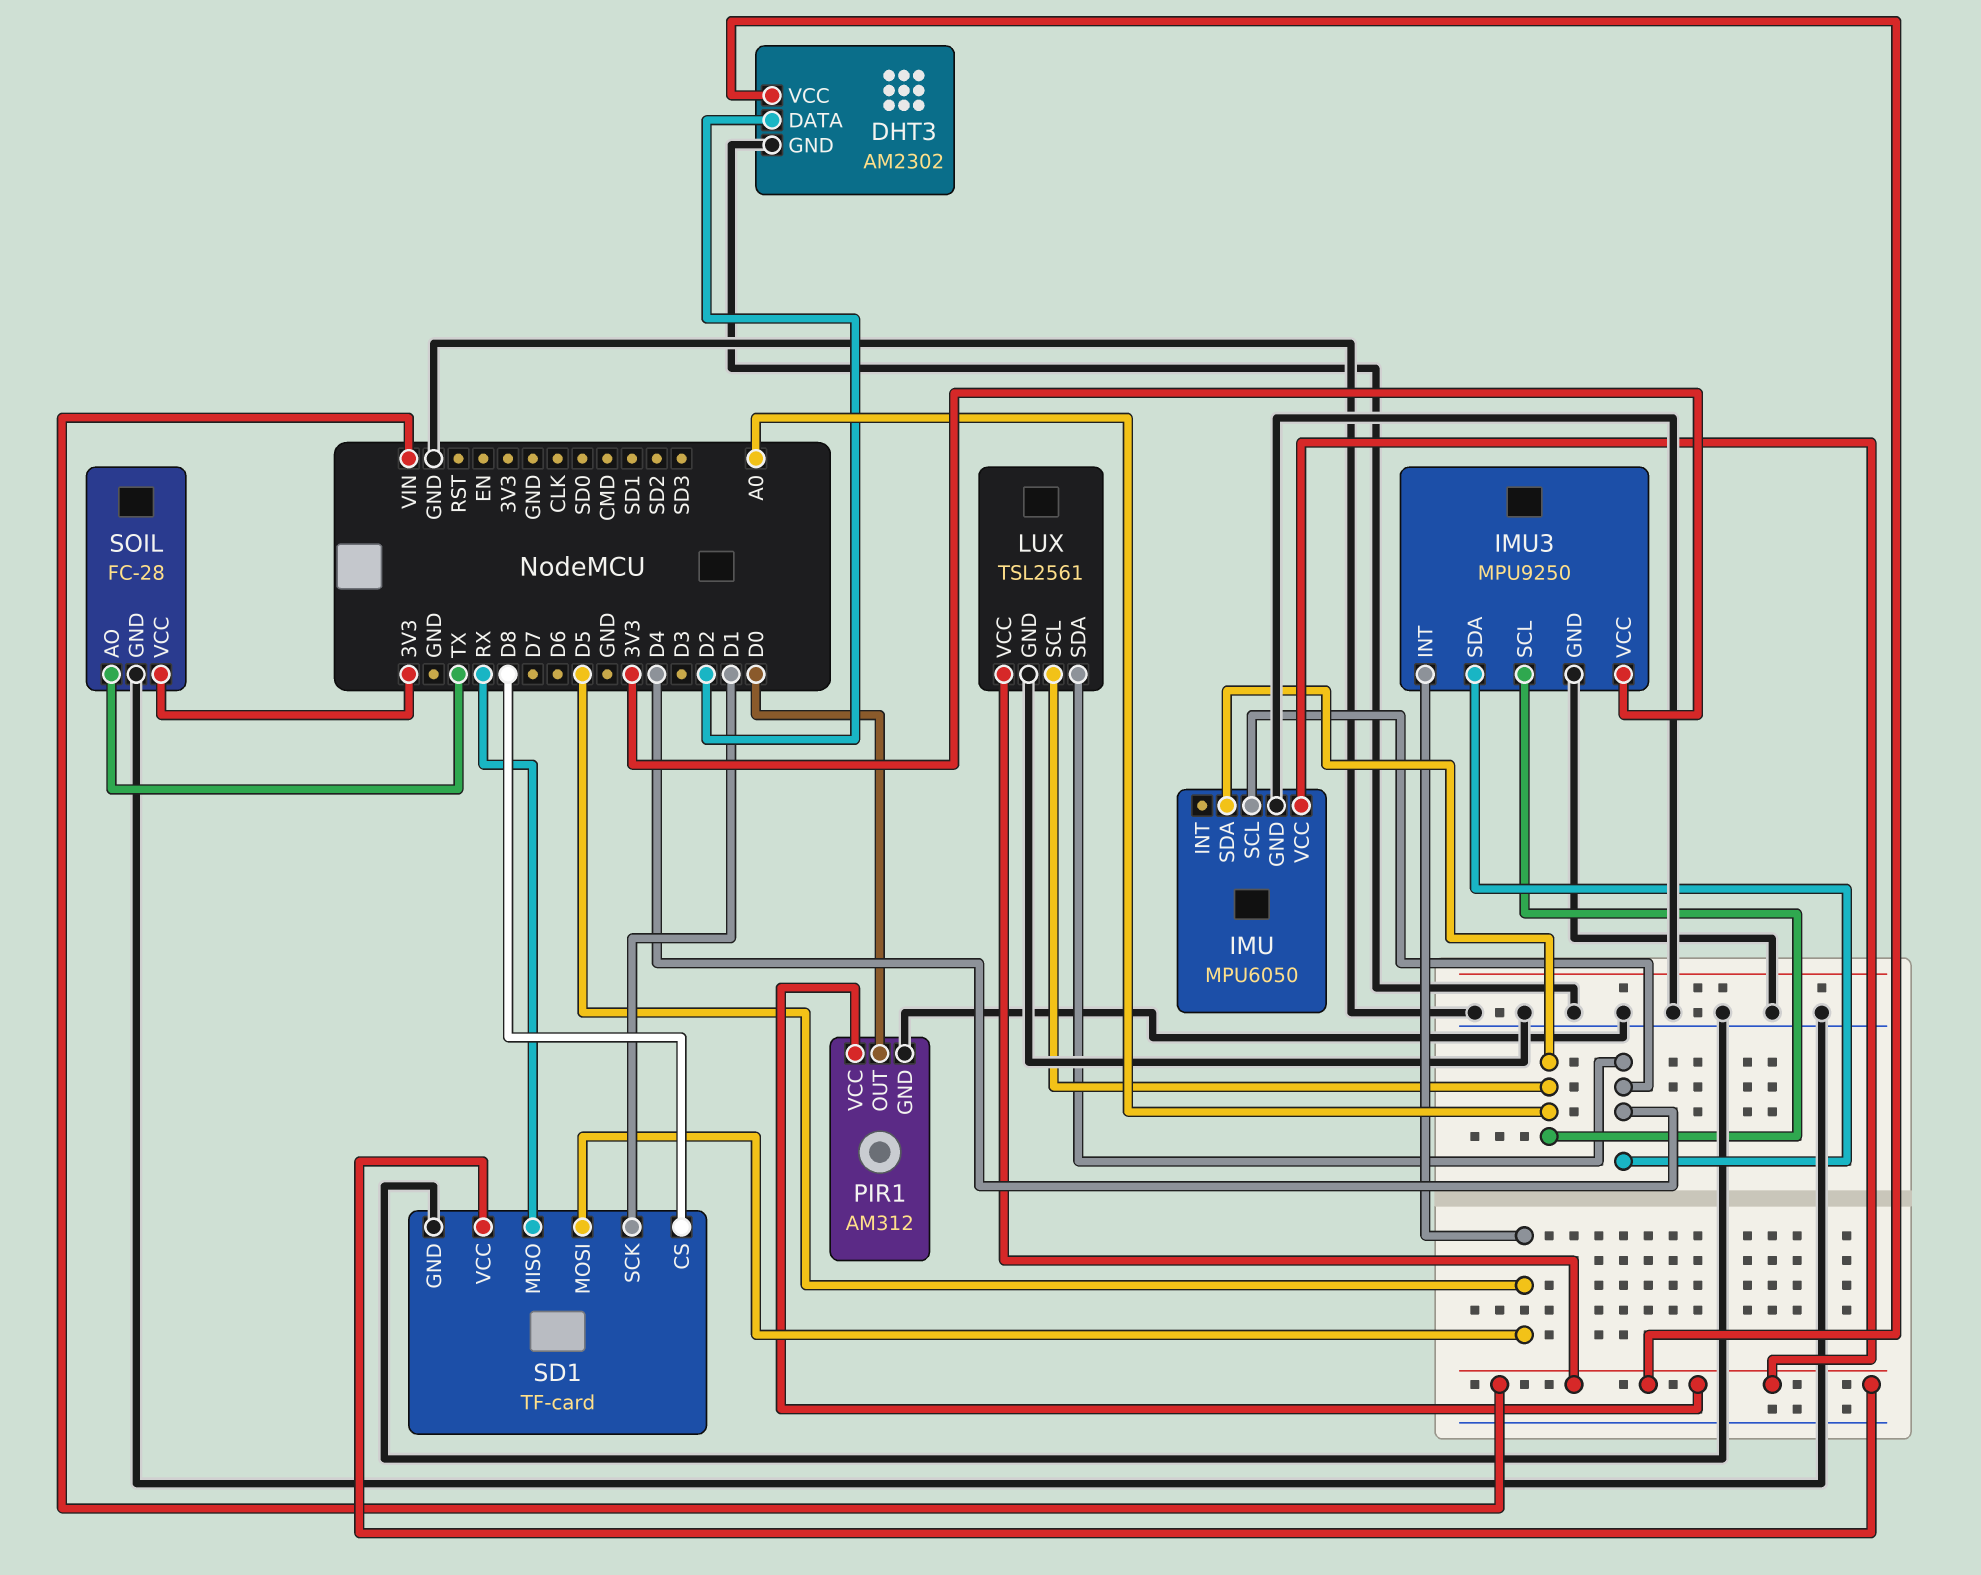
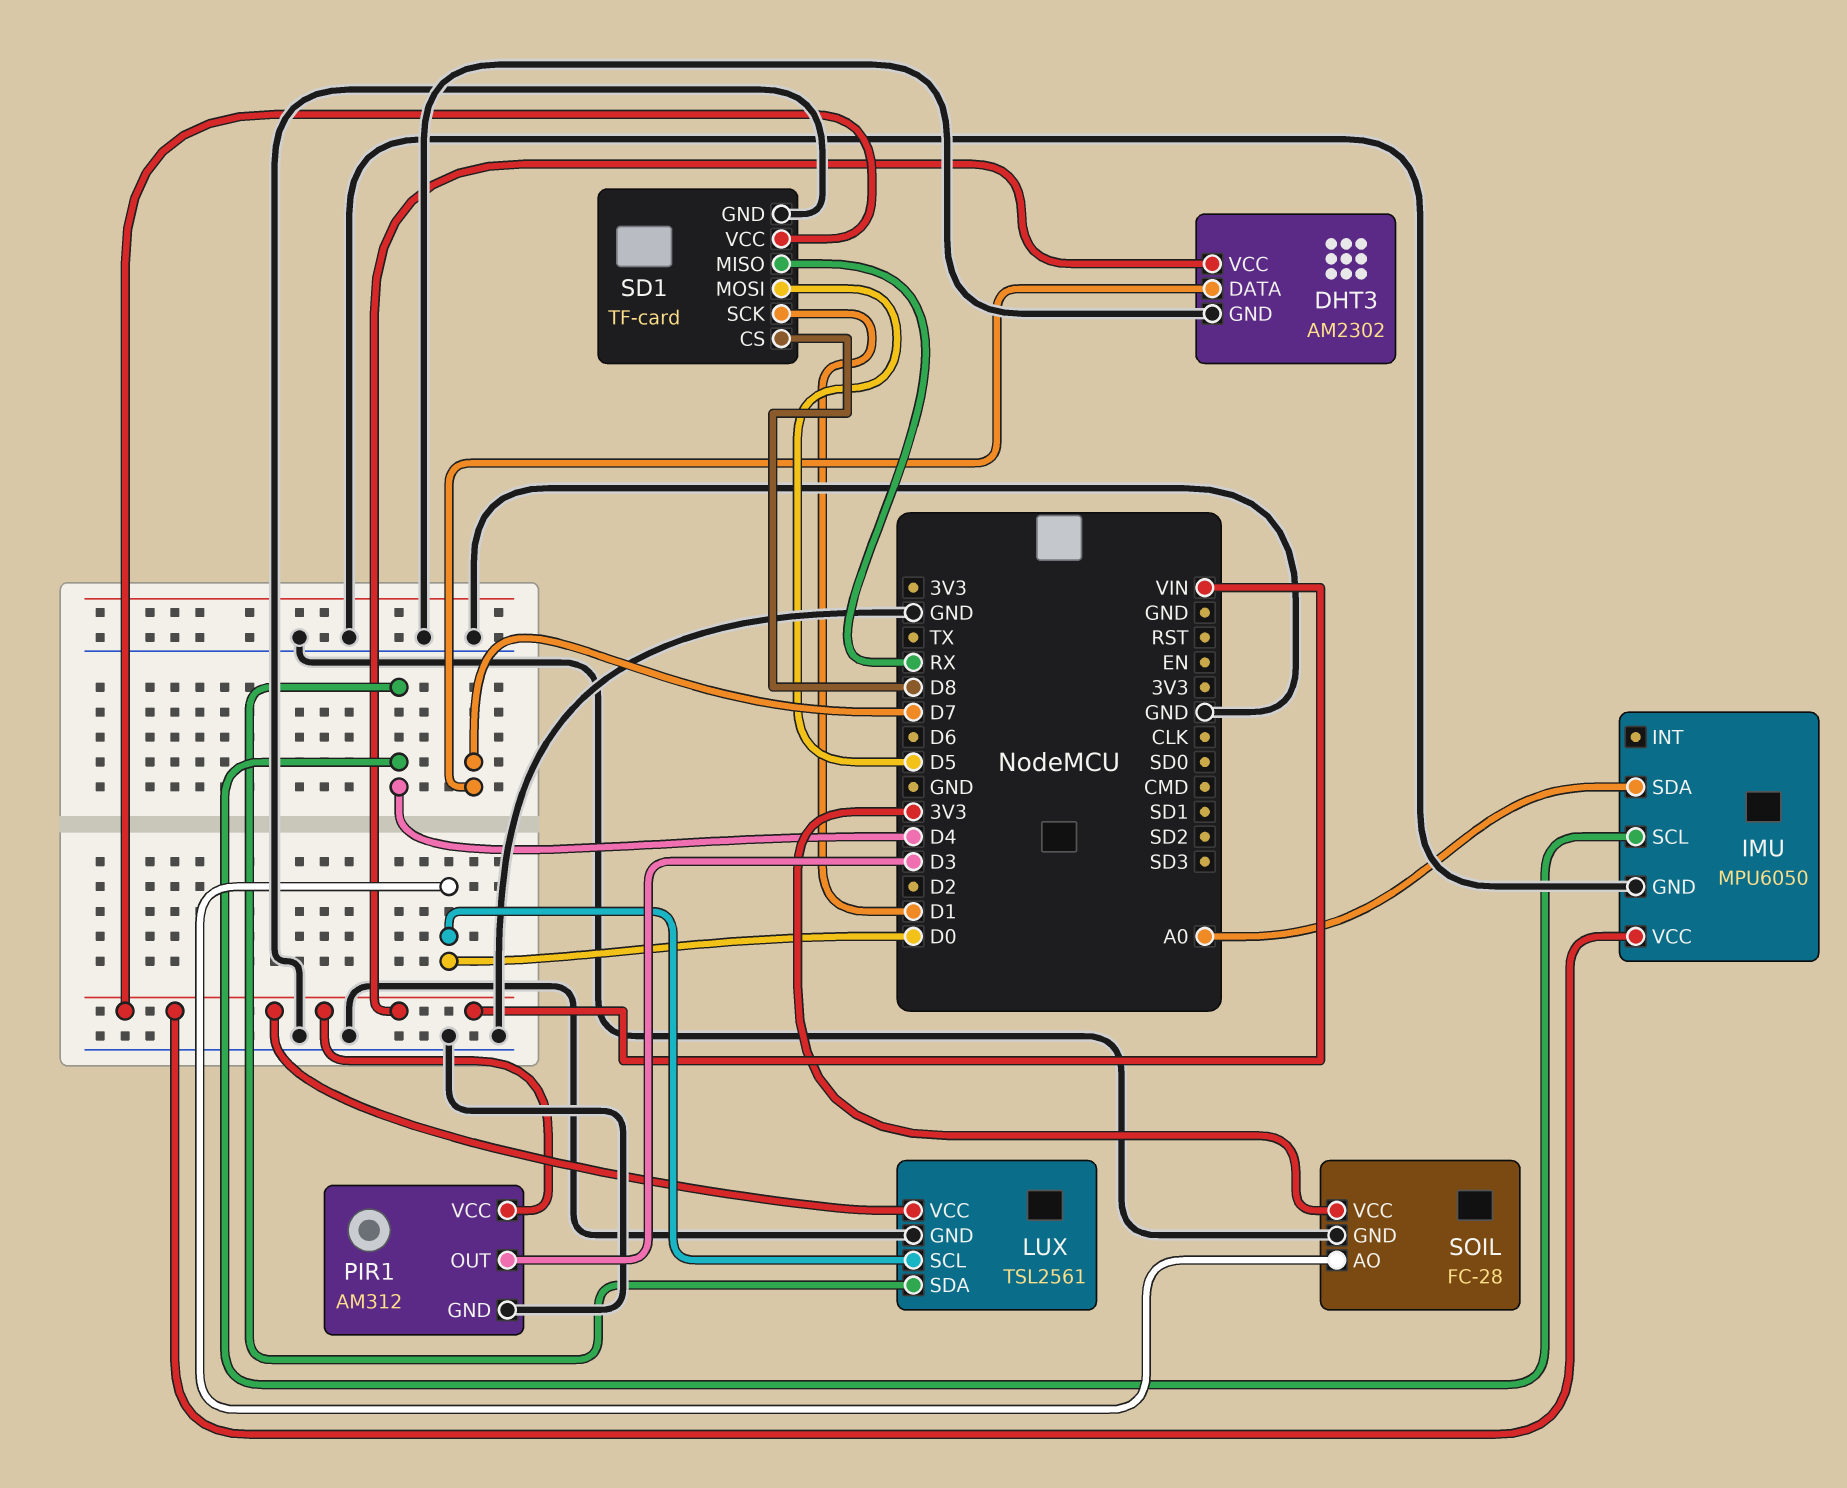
DHT3 pin DATA: D2 -> D7
IMU3: MPU9250 -> none
IMU3 pin GND: GND -> none
IMU3 pin INT: D5 -> none
IMU3 pin SCL: A0 -> none
IMU3 pin SDA: D4 -> none
IMU3 pin VCC: 3V3 -> none
LUX pin SCL: A0 -> D0
PIR1 pin OUT: D0 -> D3
SOIL pin AO: TX -> D0

